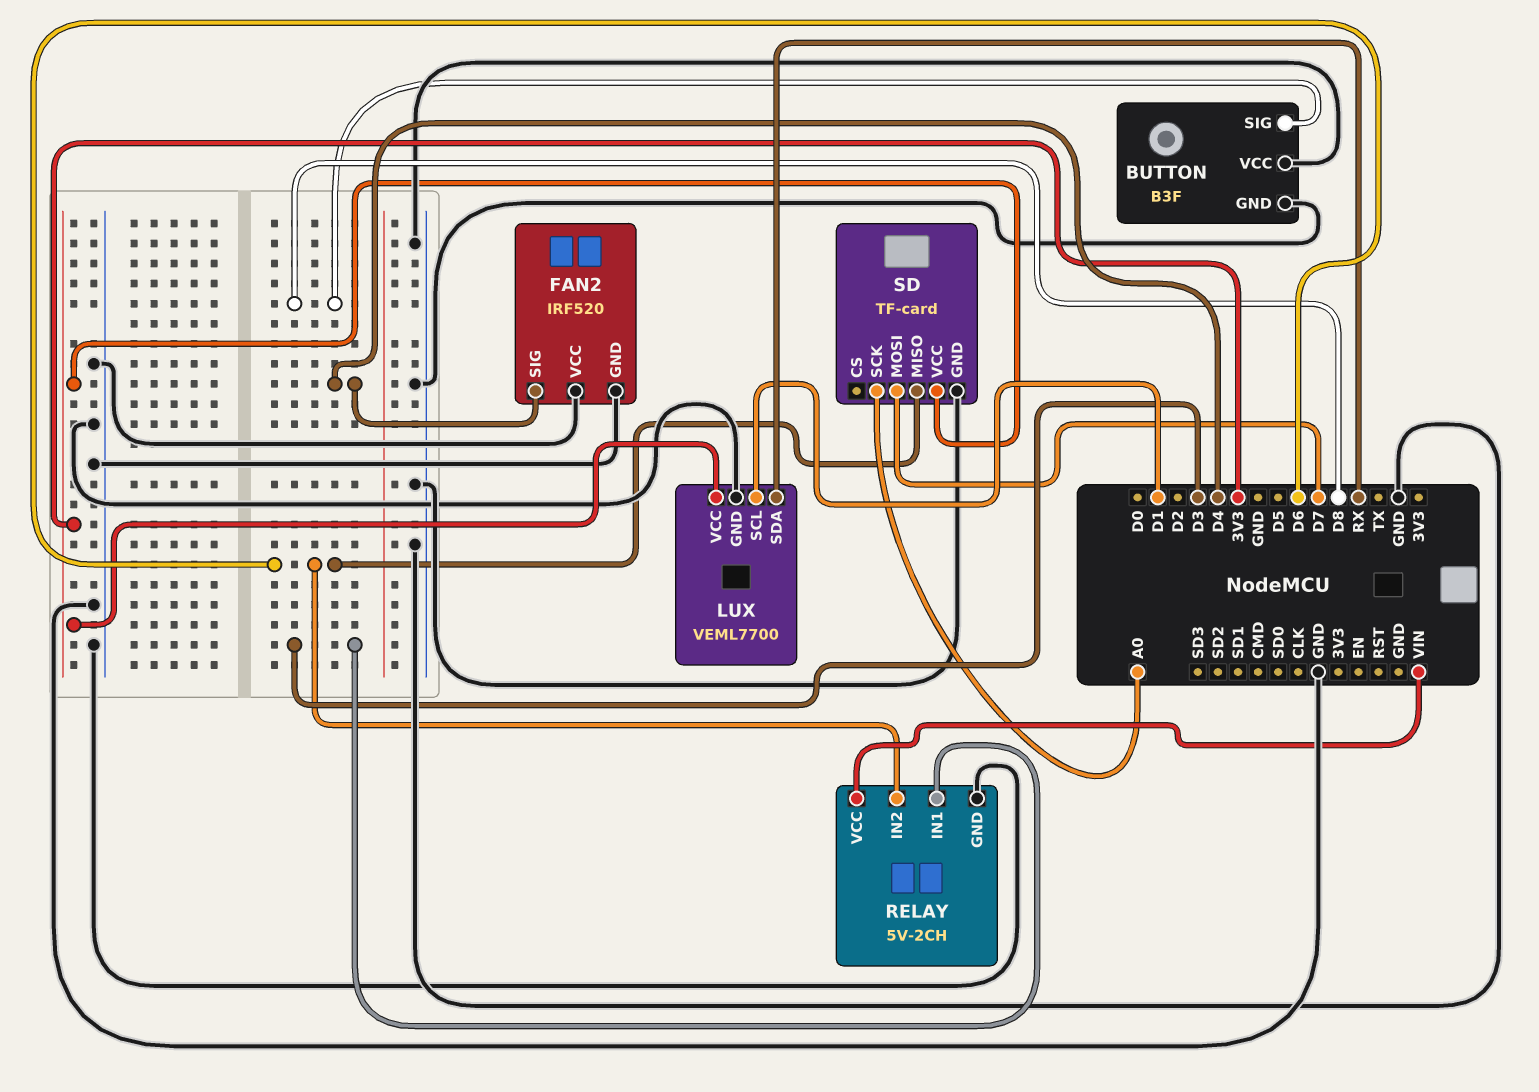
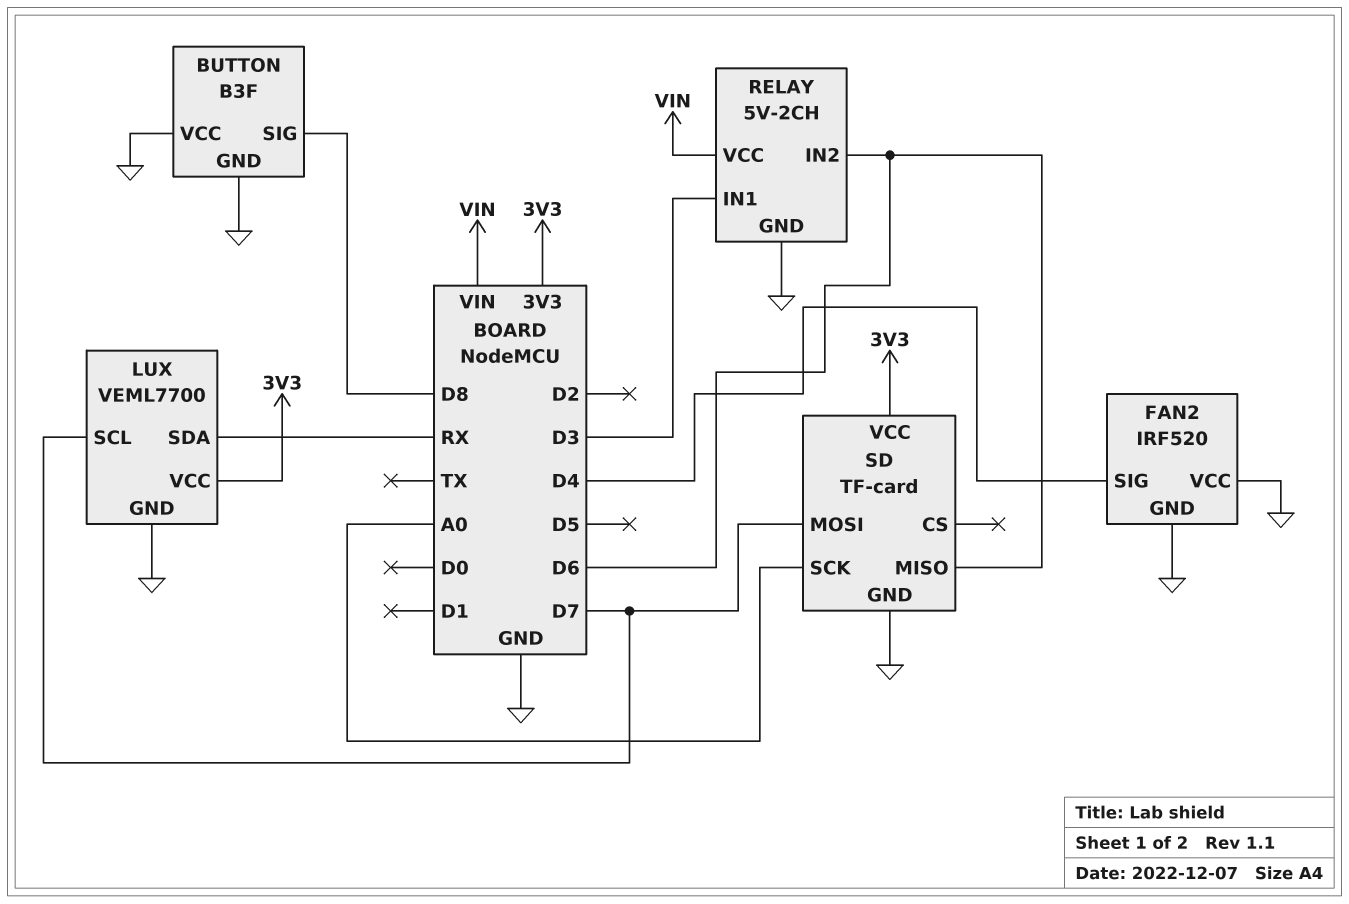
LUX pin SCL: D1 -> D7

